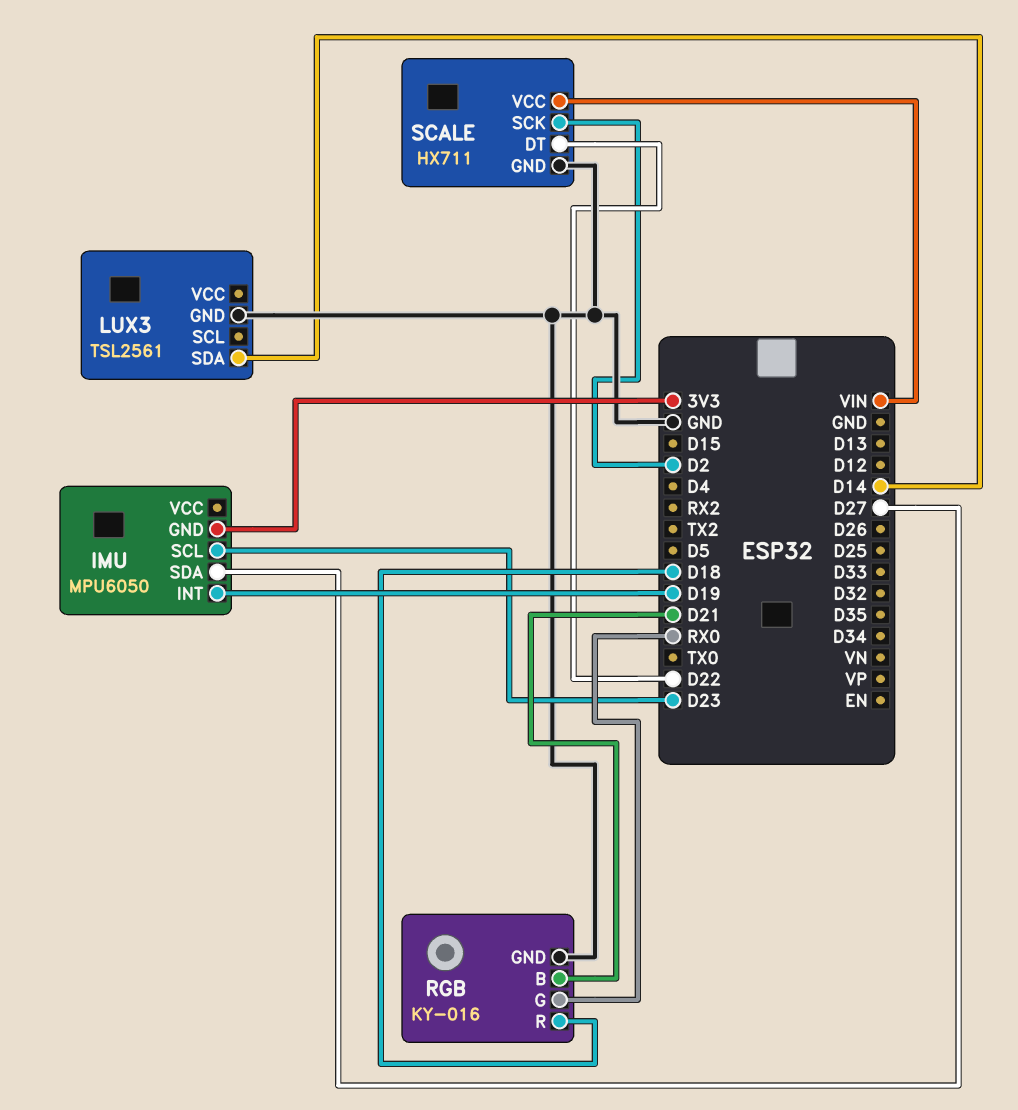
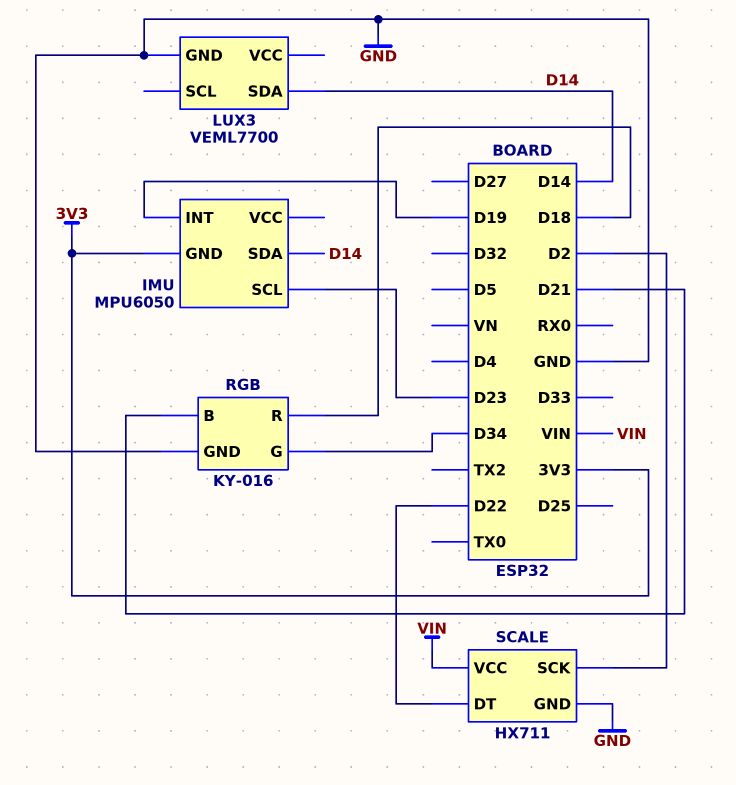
IMU pin SDA: D27 -> D14
LUX3: TSL2561 -> VEML7700
RGB pin G: RX0 -> D34

